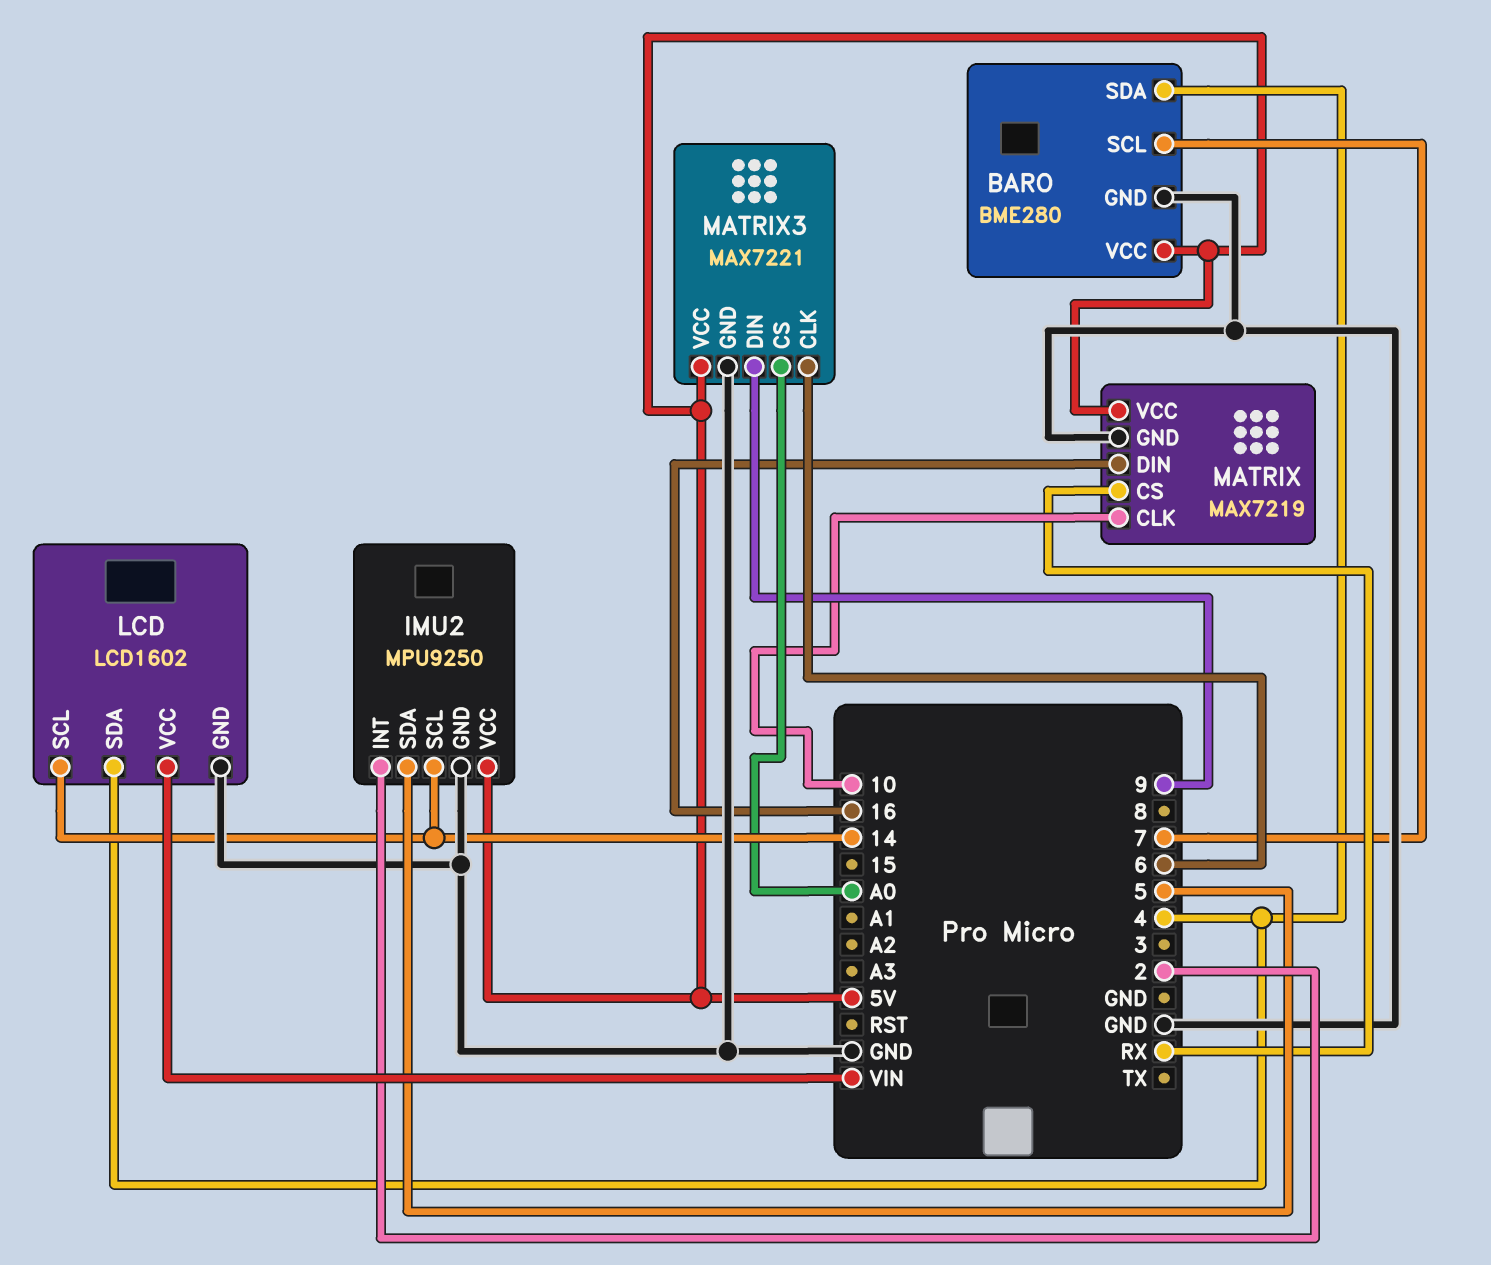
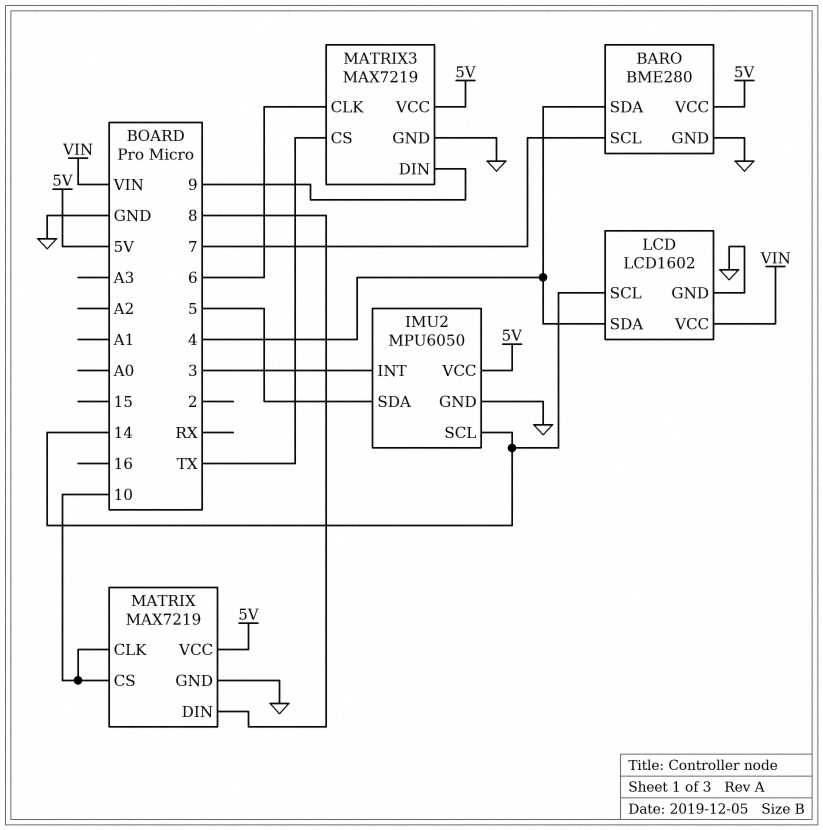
IMU2: MPU9250 -> MPU6050
IMU2 pin INT: 2 -> 3
MATRIX pin CS: RX -> 10
MATRIX pin DIN: 16 -> 8
MATRIX3: MAX7221 -> MAX7219
MATRIX3 pin CS: A0 -> TX

